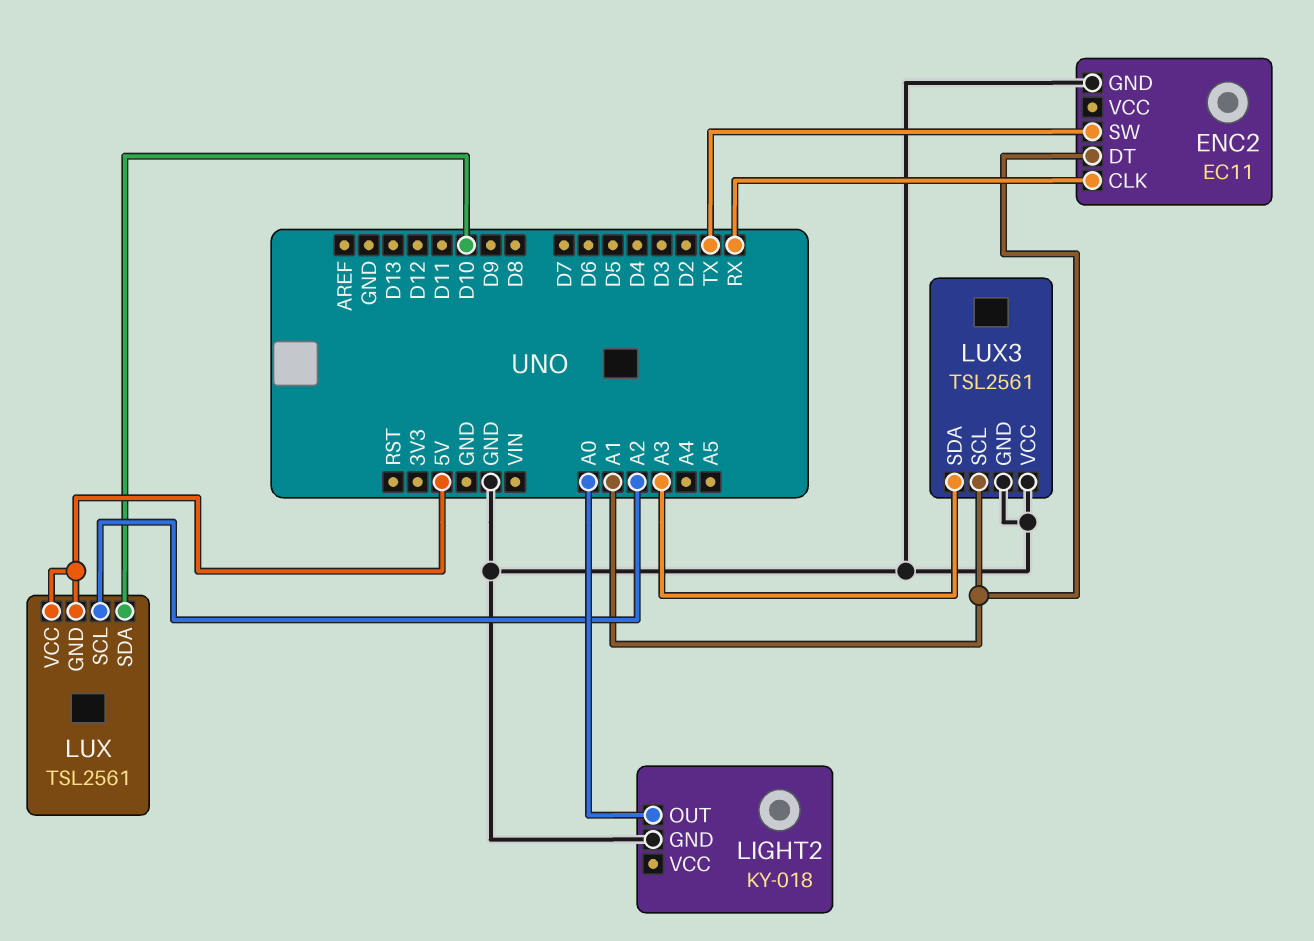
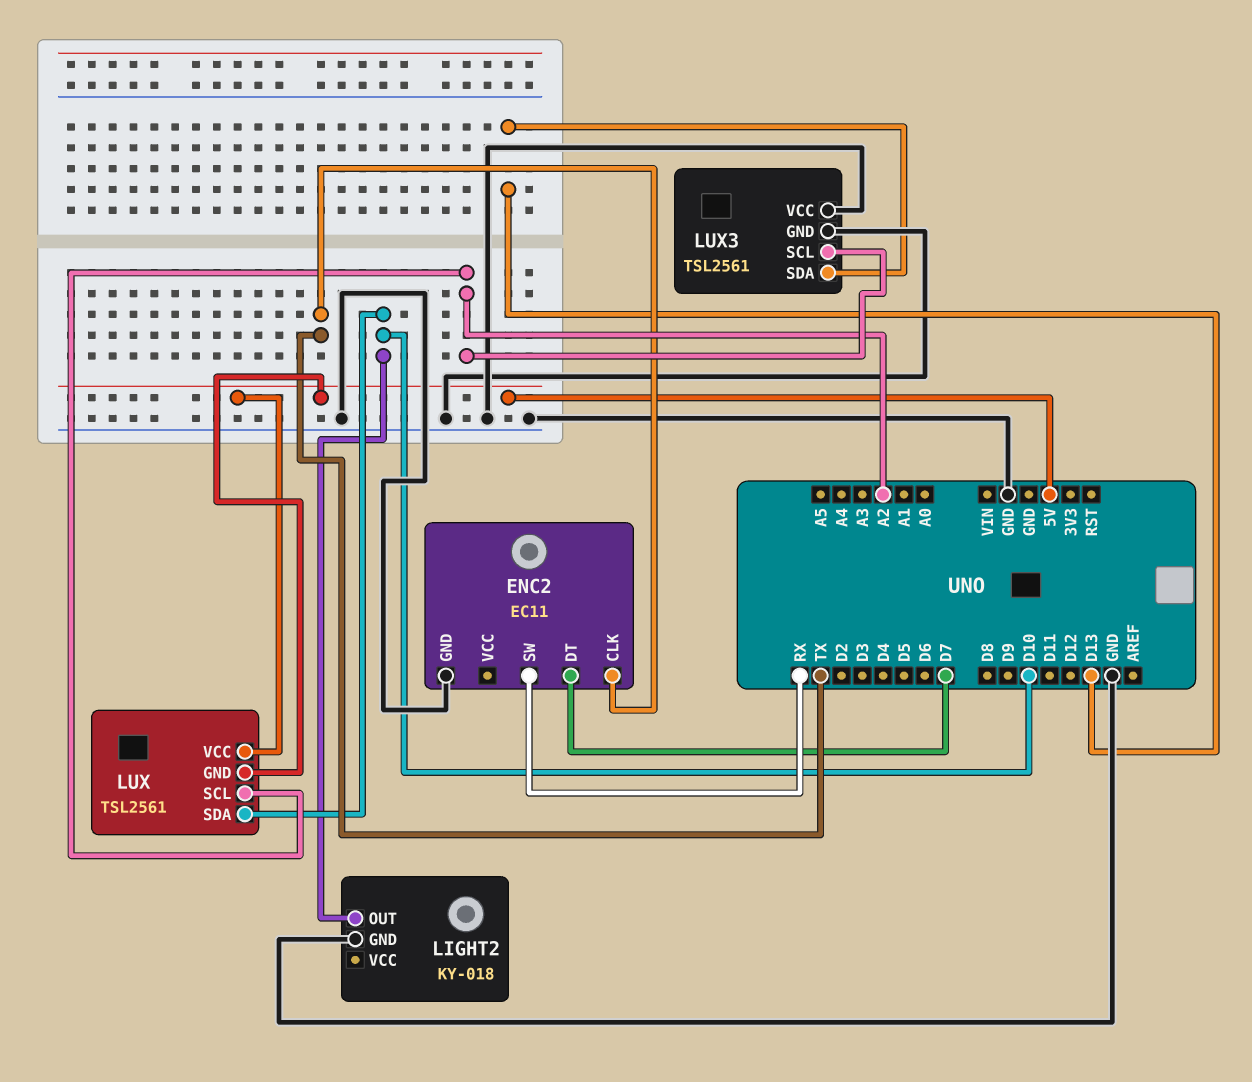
ENC2 pin CLK: RX -> TX
ENC2 pin DT: A1 -> D7
ENC2 pin SW: TX -> RX
LIGHT2 pin OUT: A0 -> D10
LUX3 pin SCL: A1 -> A2
LUX3 pin SDA: A3 -> D13

